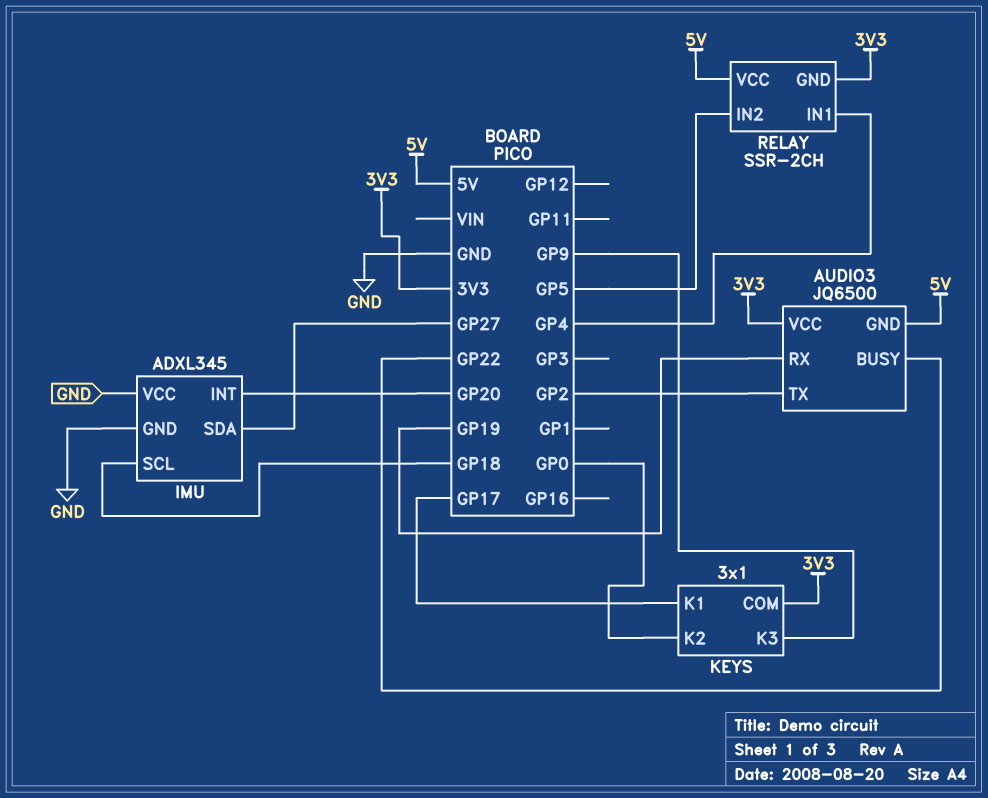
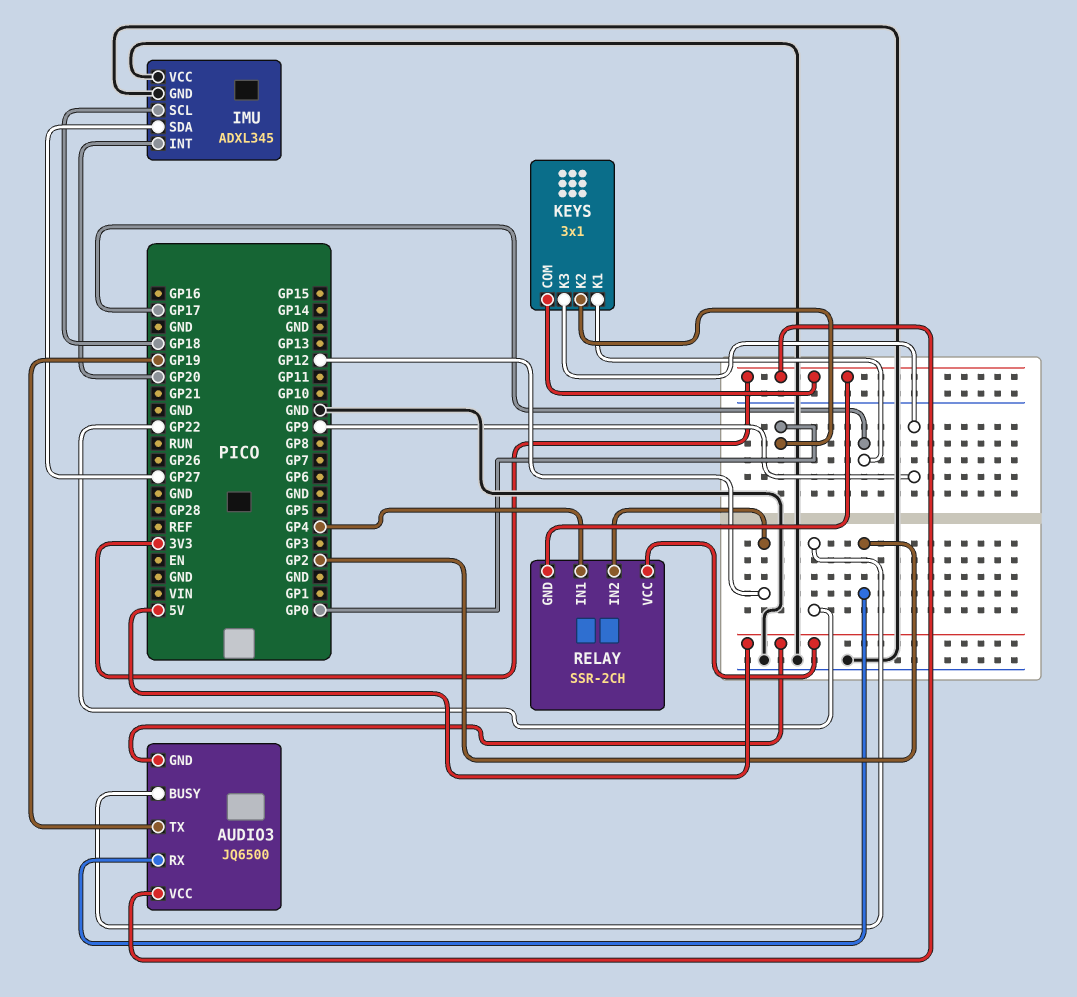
AUDIO3 pin RX: GP19 -> GP2
AUDIO3 pin TX: GP2 -> GP19
RELAY pin IN2: GP5 -> GP12

